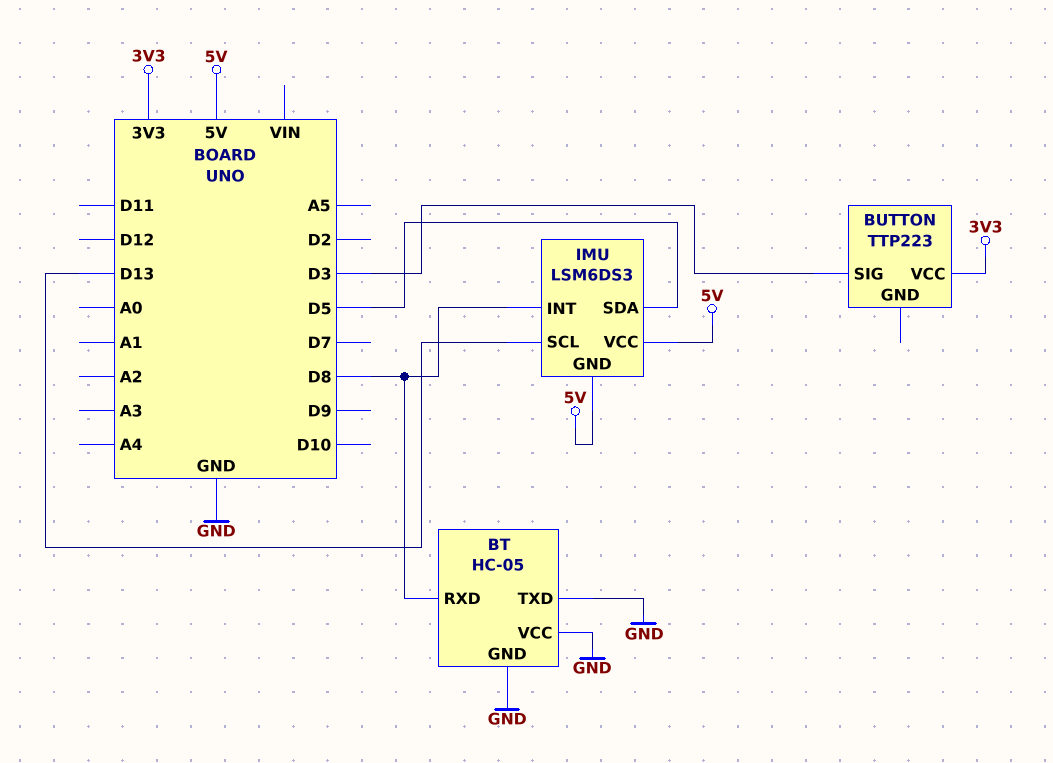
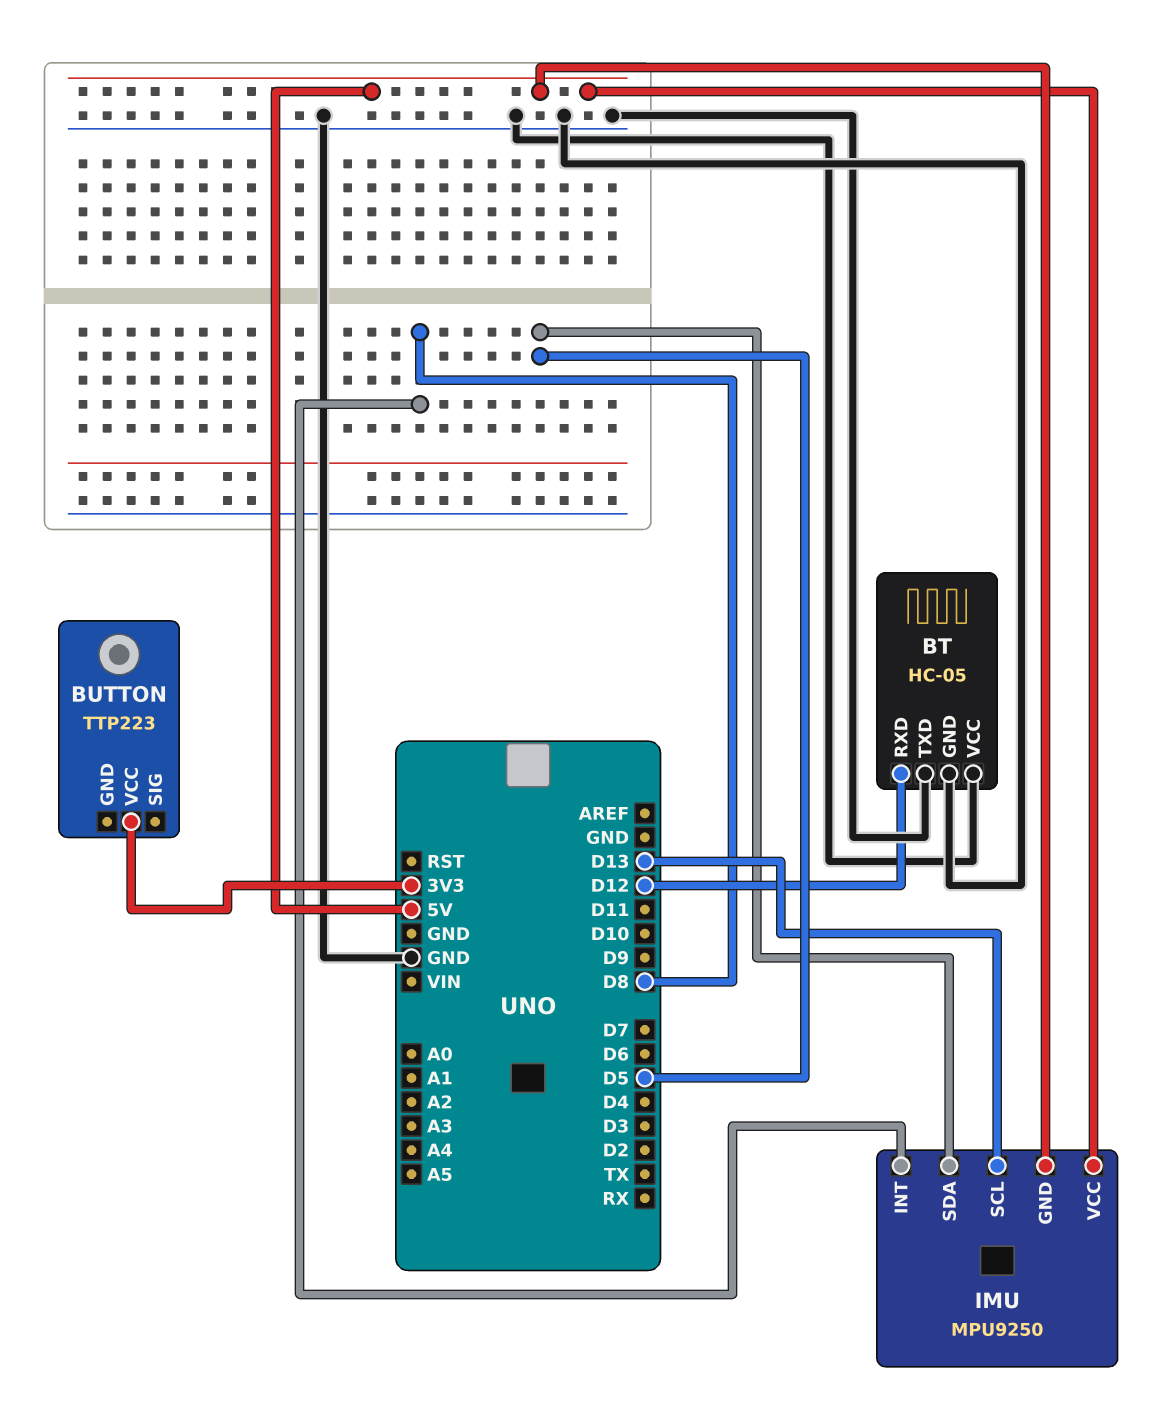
BT pin RXD: D8 -> D12
BUTTON pin SIG: D3 -> none
IMU: LSM6DS3 -> MPU9250

